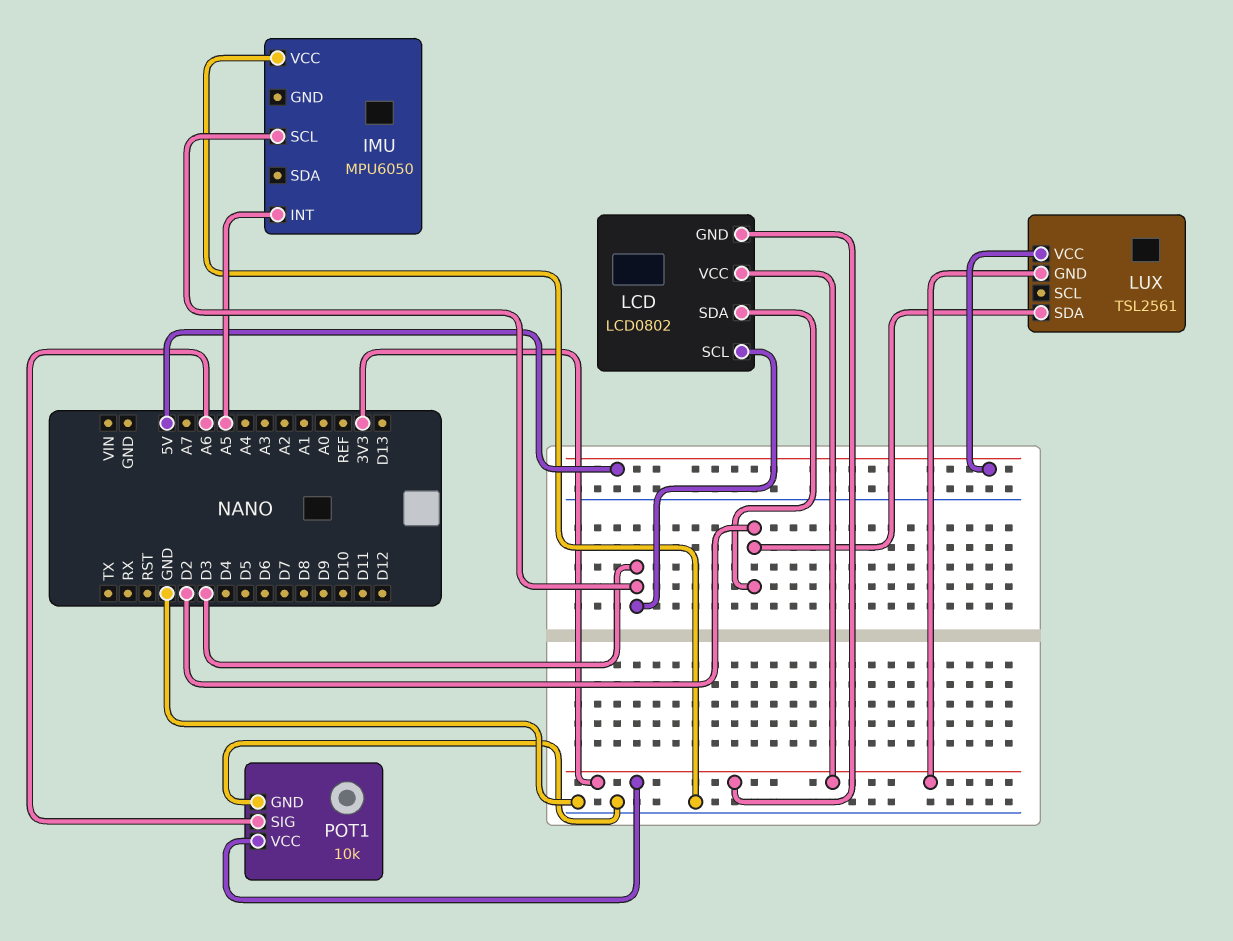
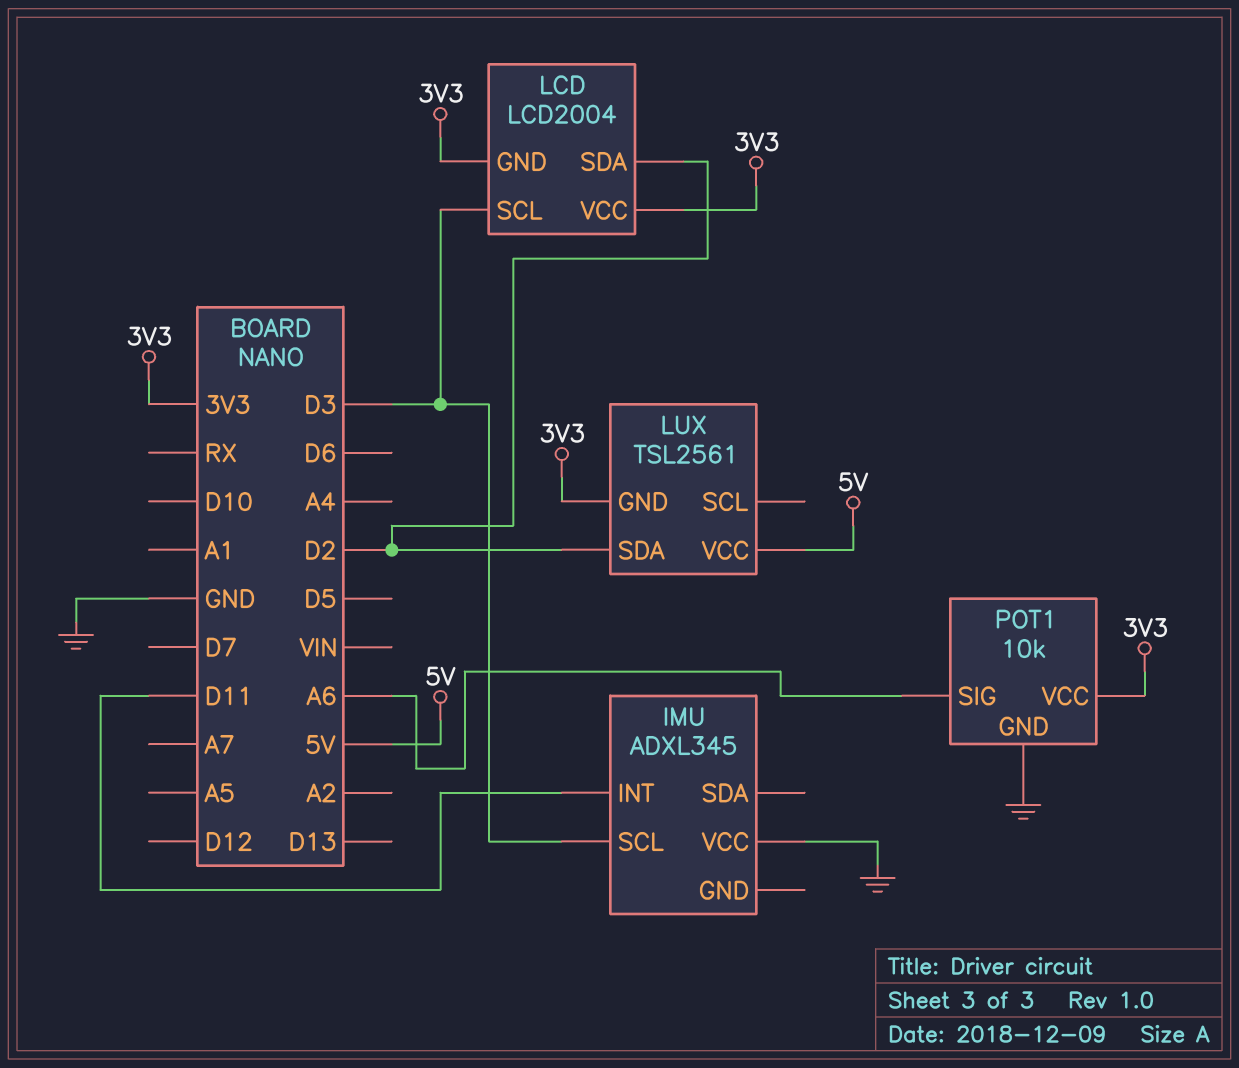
IMU: MPU6050 -> ADXL345
IMU pin INT: A5 -> D11
LCD: LCD0802 -> LCD2004

